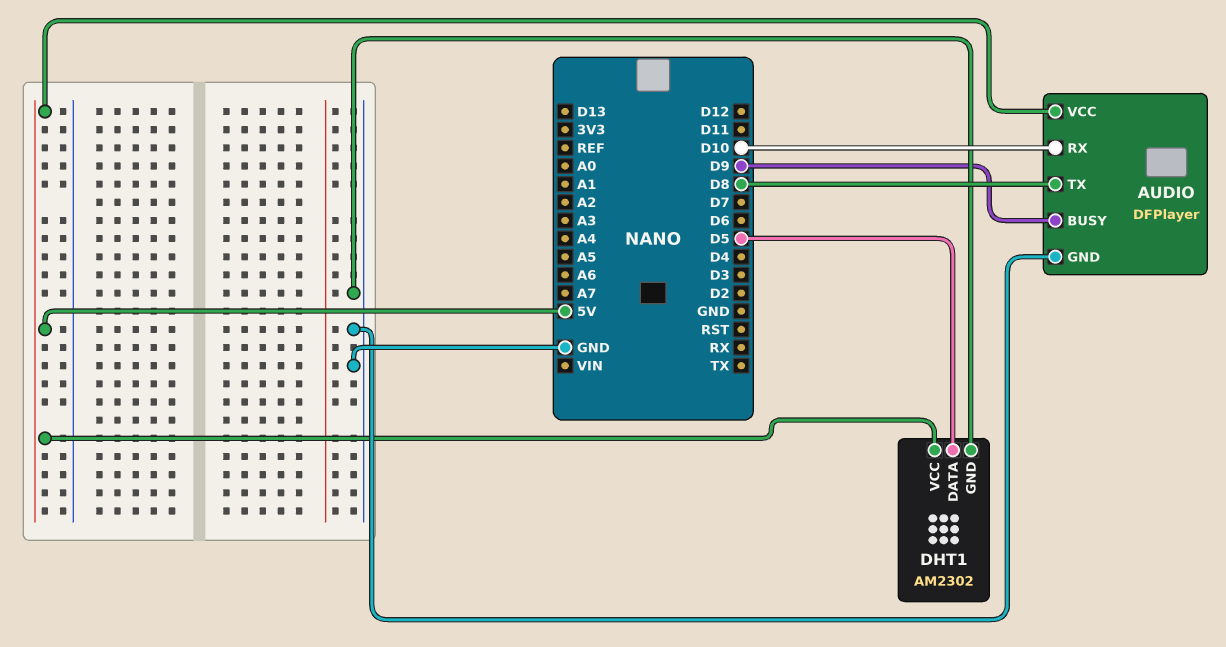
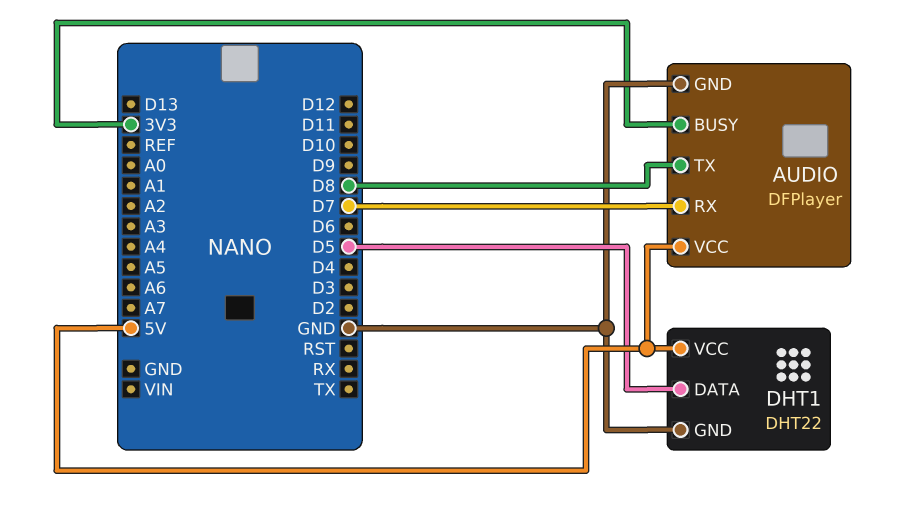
AUDIO pin BUSY: D9 -> 3V3
AUDIO pin RX: D10 -> D7
DHT1: AM2302 -> DHT22

